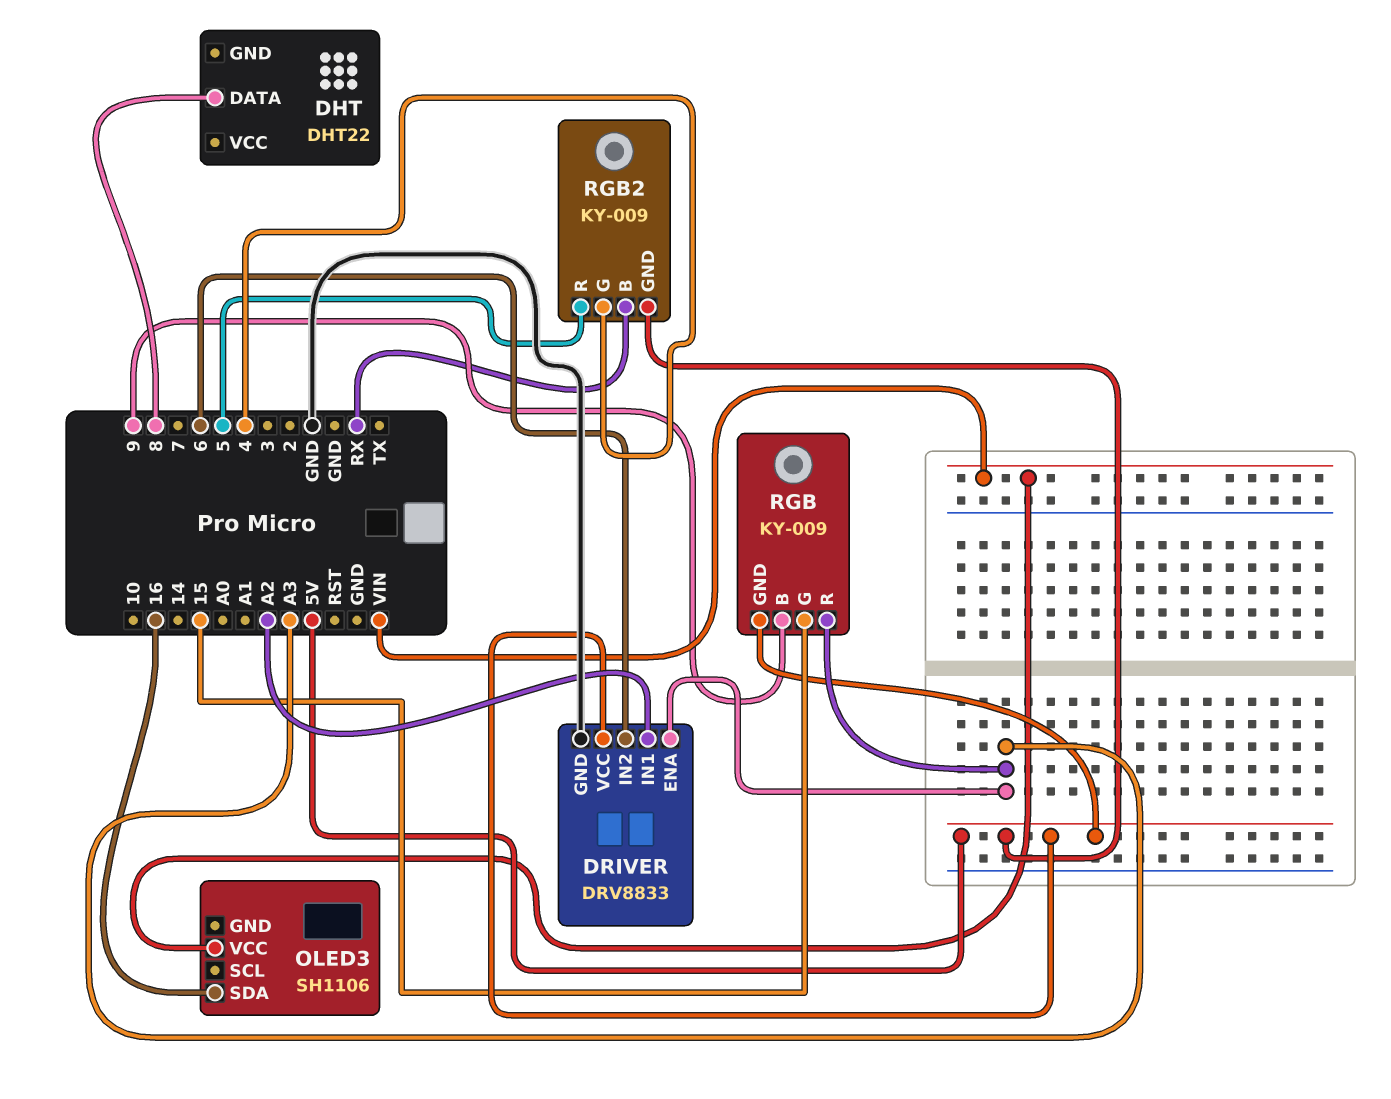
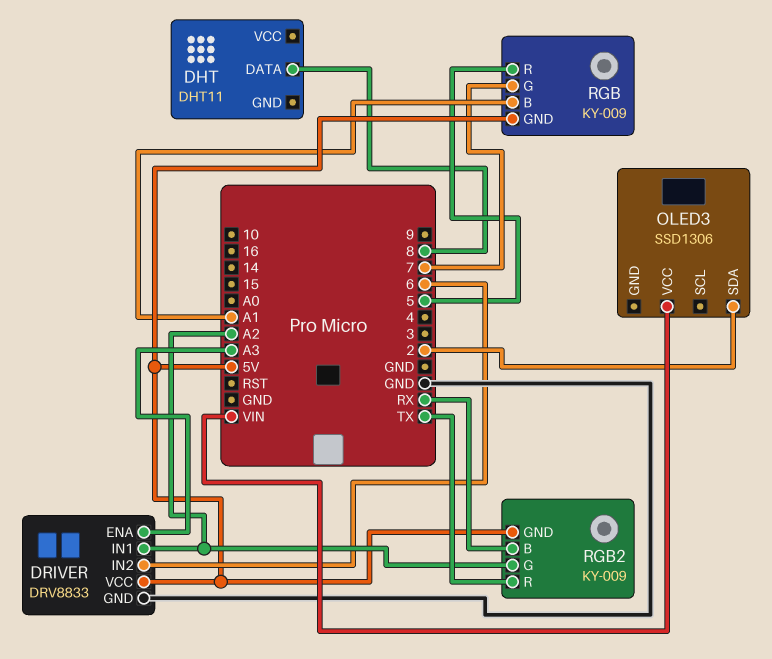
DHT: DHT22 -> DHT11
OLED3: SH1106 -> SSD1306
OLED3 pin SDA: 16 -> 2
RGB pin B: 9 -> A1
RGB pin G: 15 -> 7
RGB pin R: A3 -> 5
RGB2 pin G: 4 -> A2
RGB2 pin R: 5 -> TX

